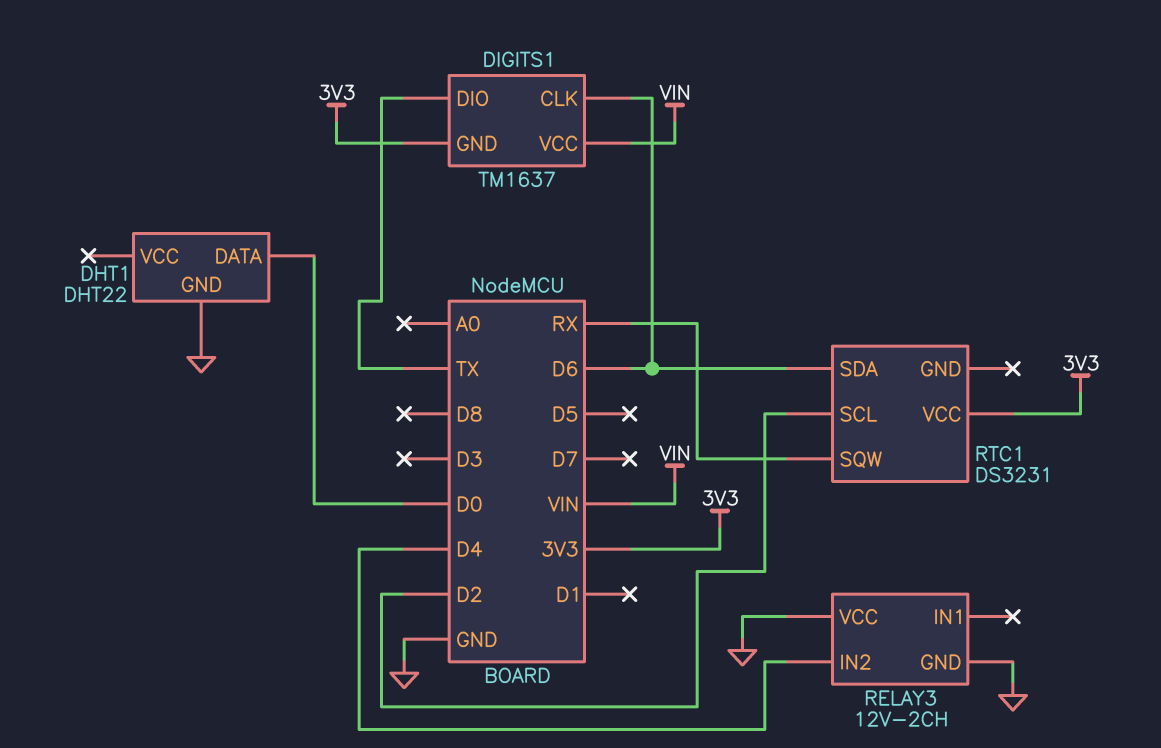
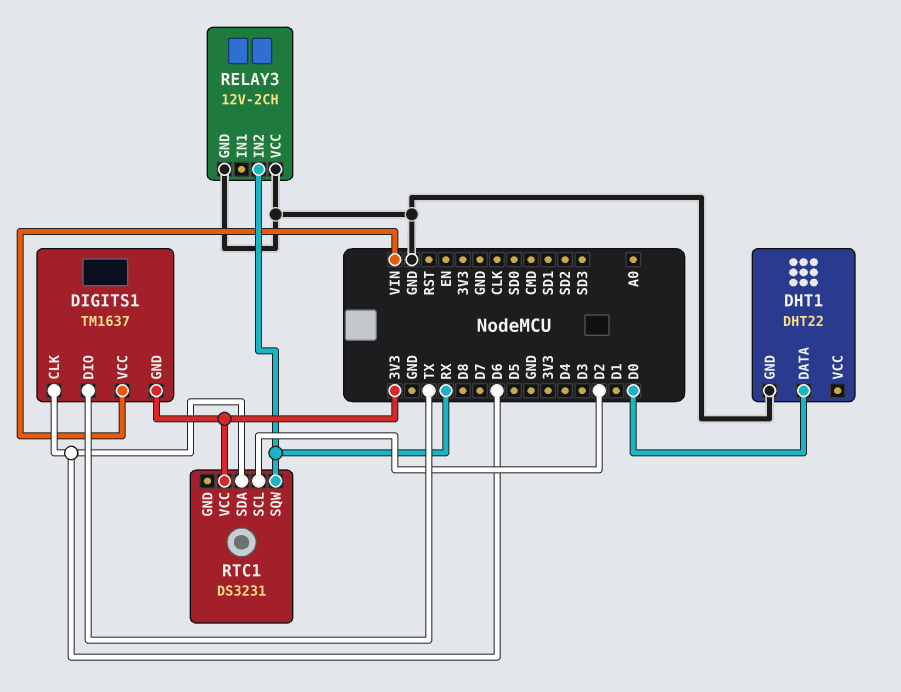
RELAY3 pin IN2: D4 -> RX

